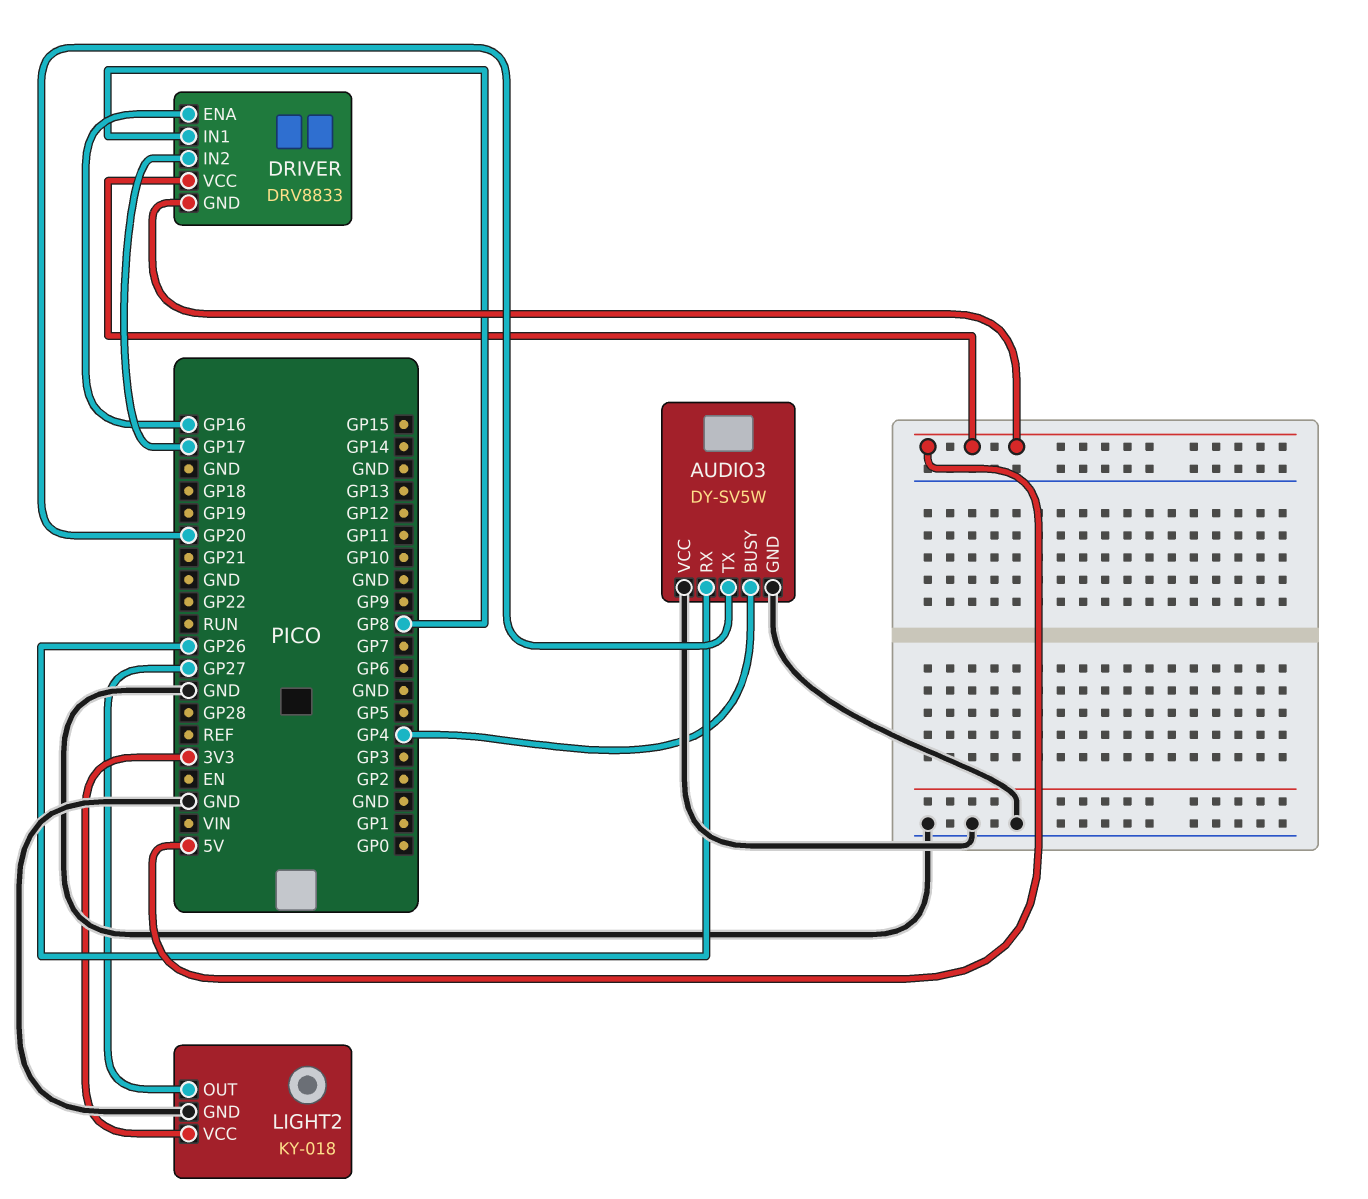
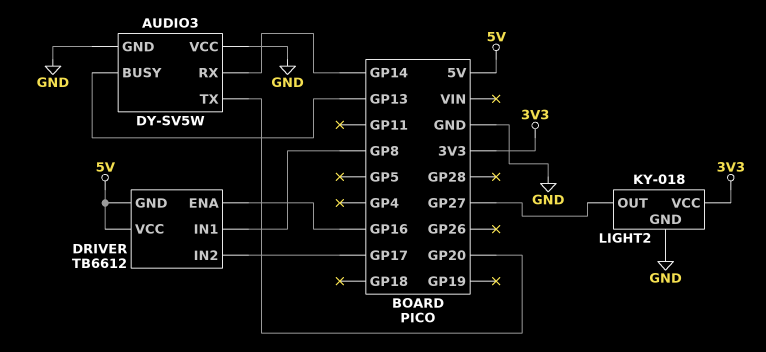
AUDIO3 pin BUSY: GP4 -> GP13
AUDIO3 pin RX: GP26 -> GP14
DRIVER: DRV8833 -> TB6612

